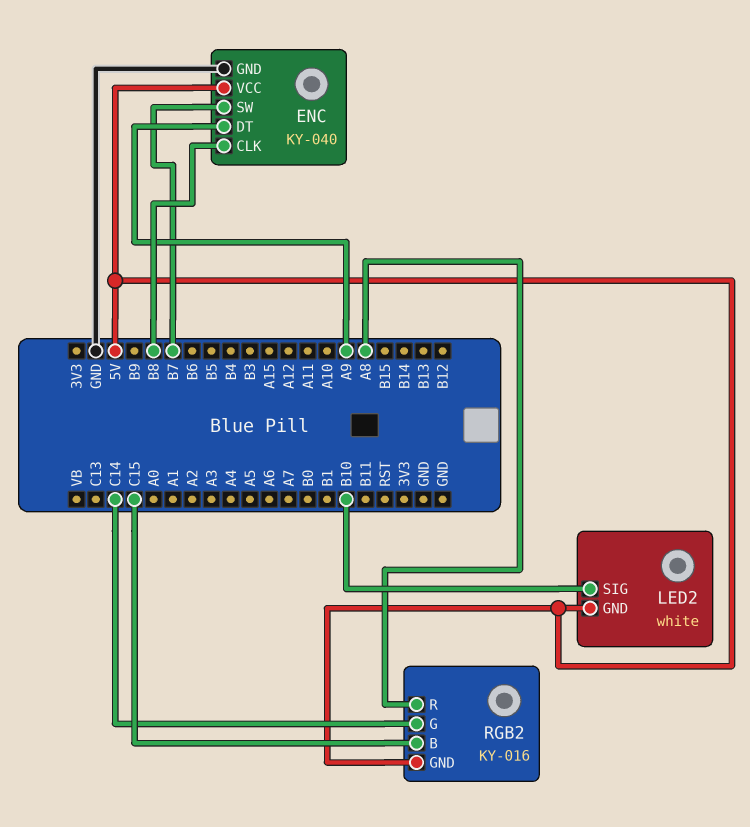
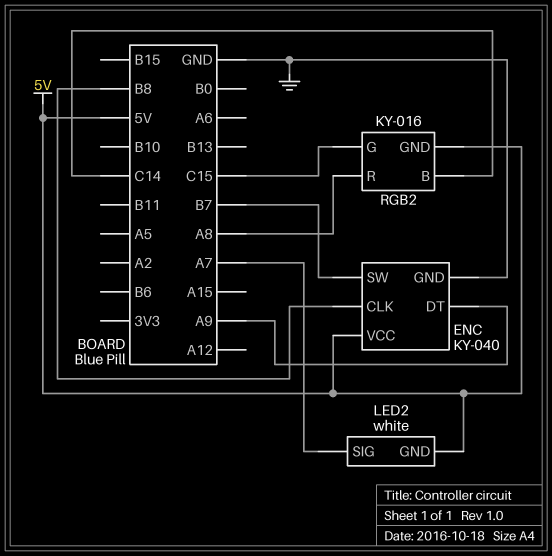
LED2 pin SIG: B10 -> A7
RGB2 pin B: C15 -> C14
RGB2 pin G: C14 -> C15

